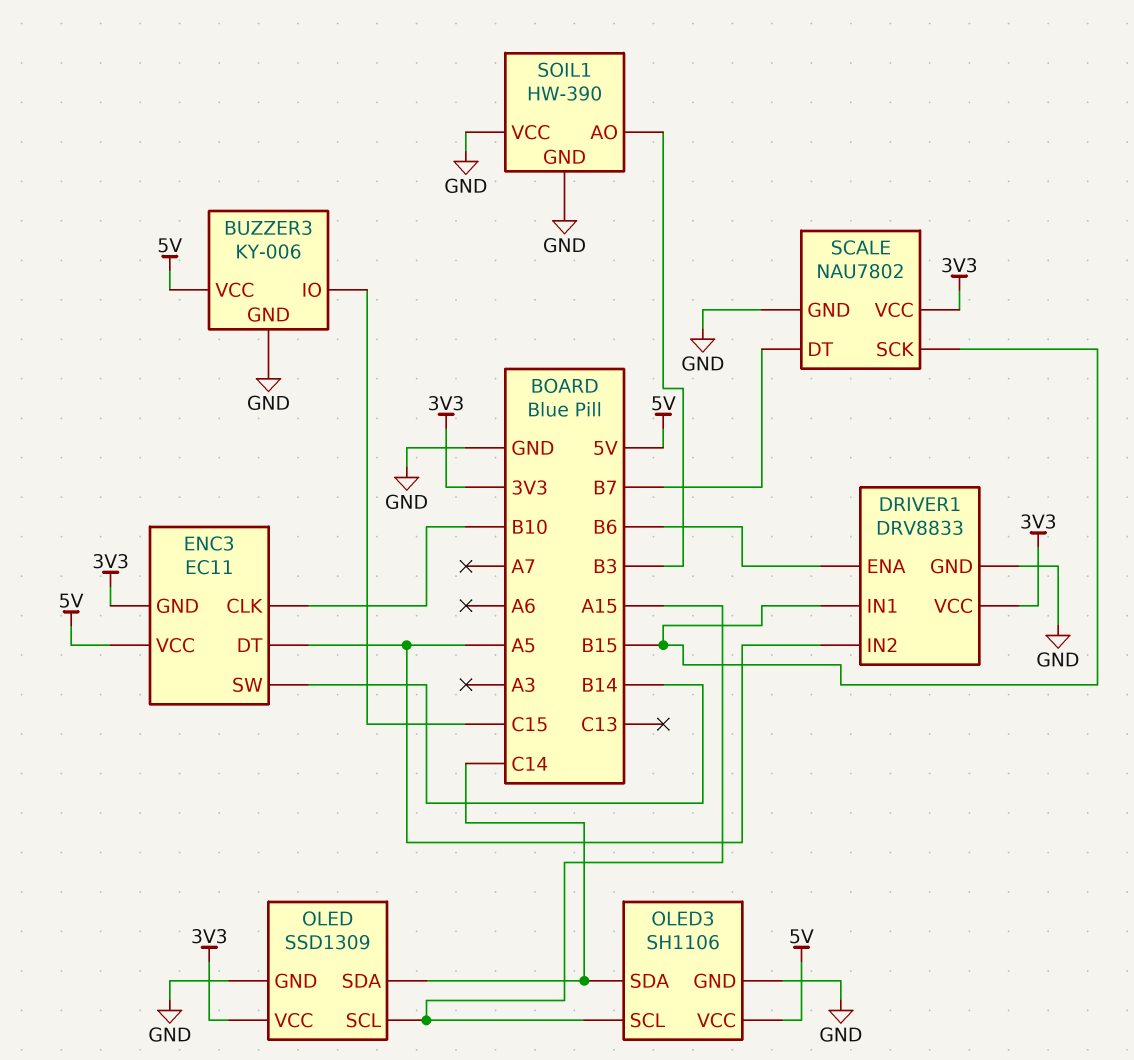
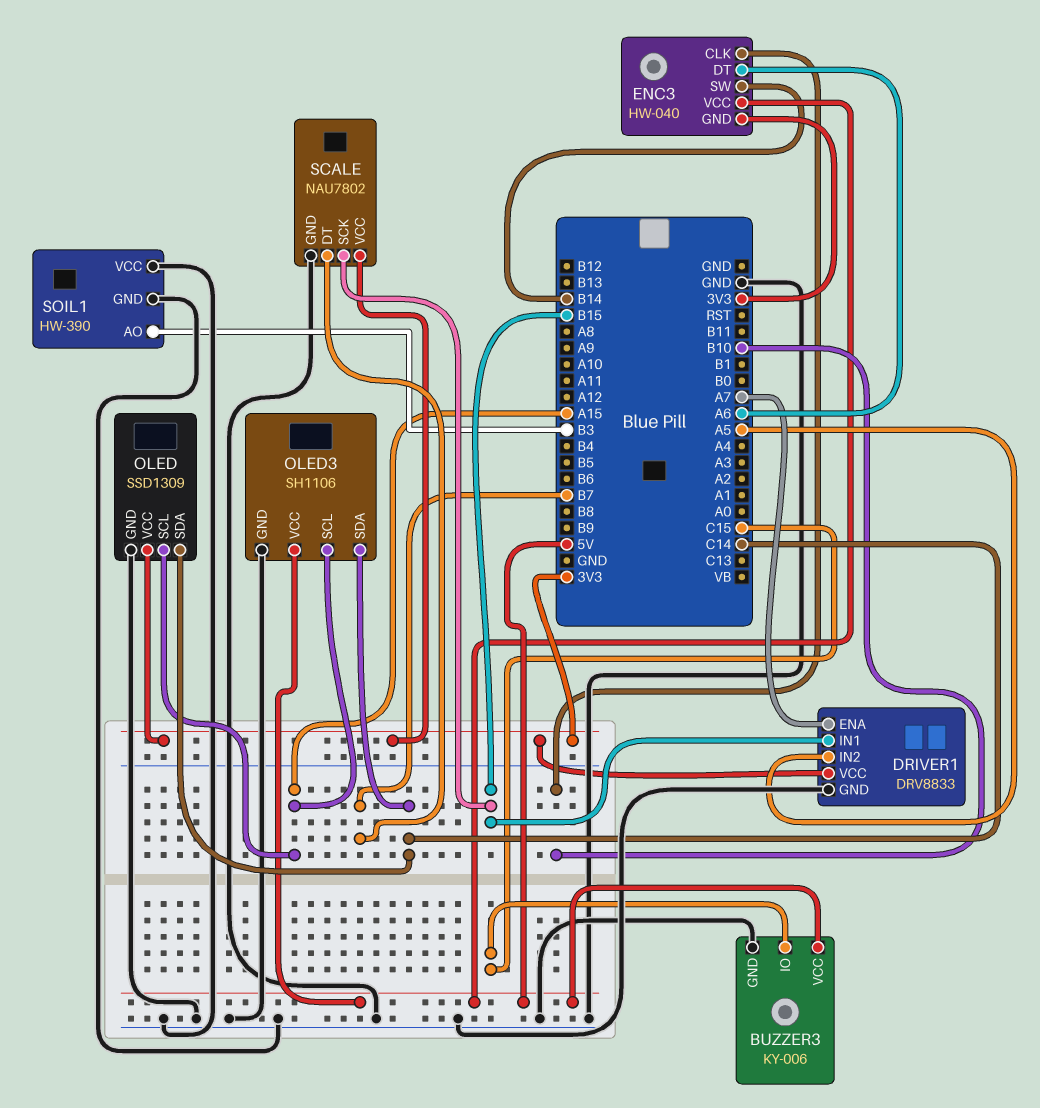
DRIVER1 pin ENA: B6 -> A7
ENC3: EC11 -> HW-040
ENC3 pin DT: A5 -> A6

